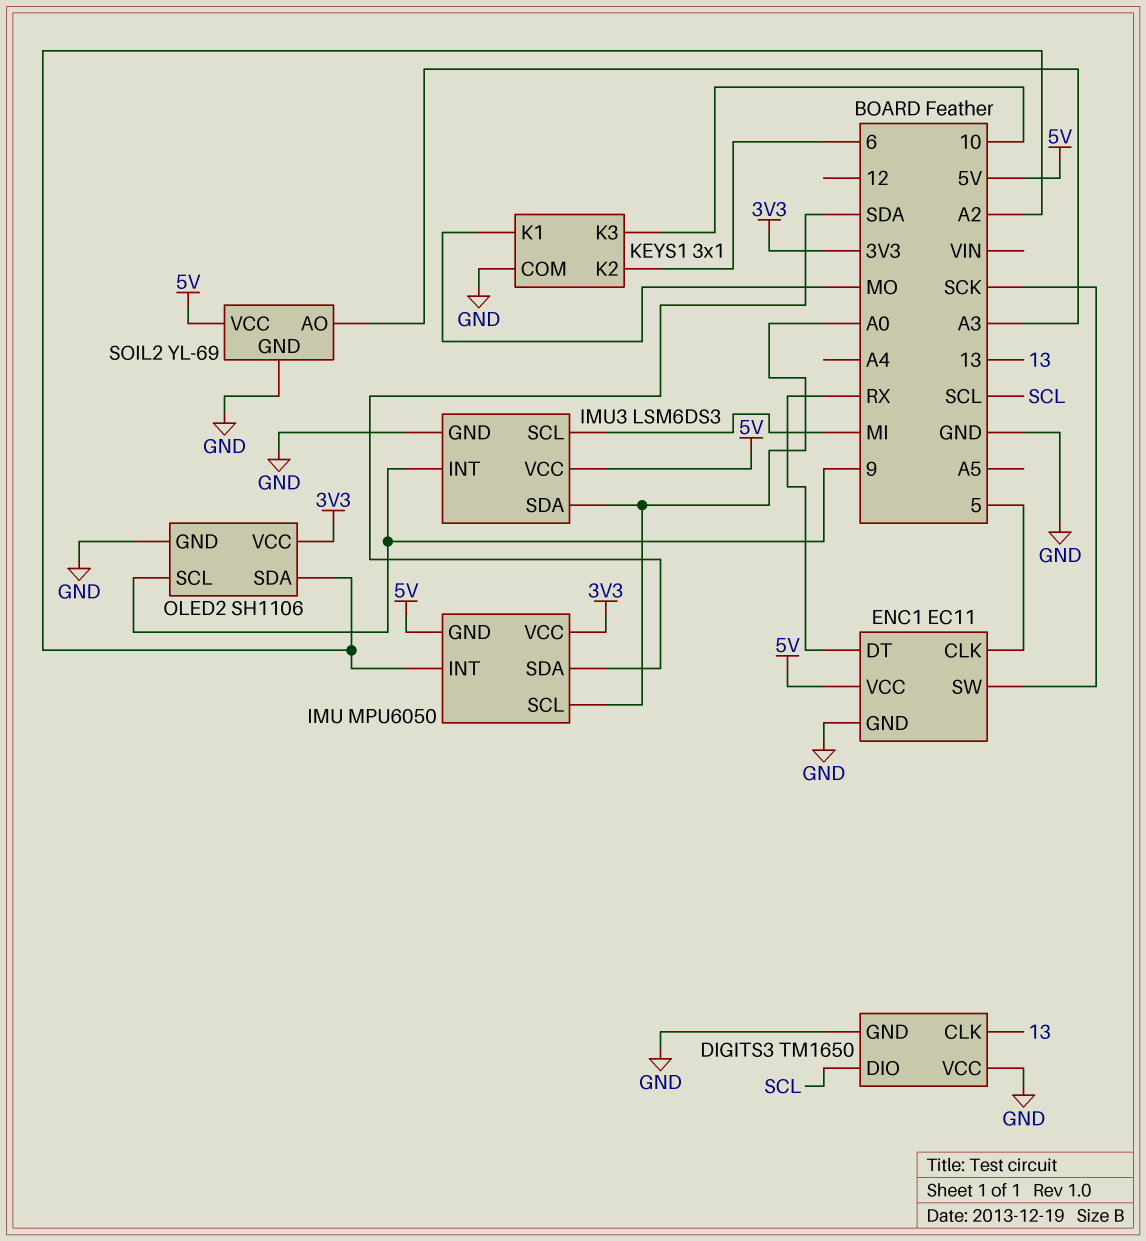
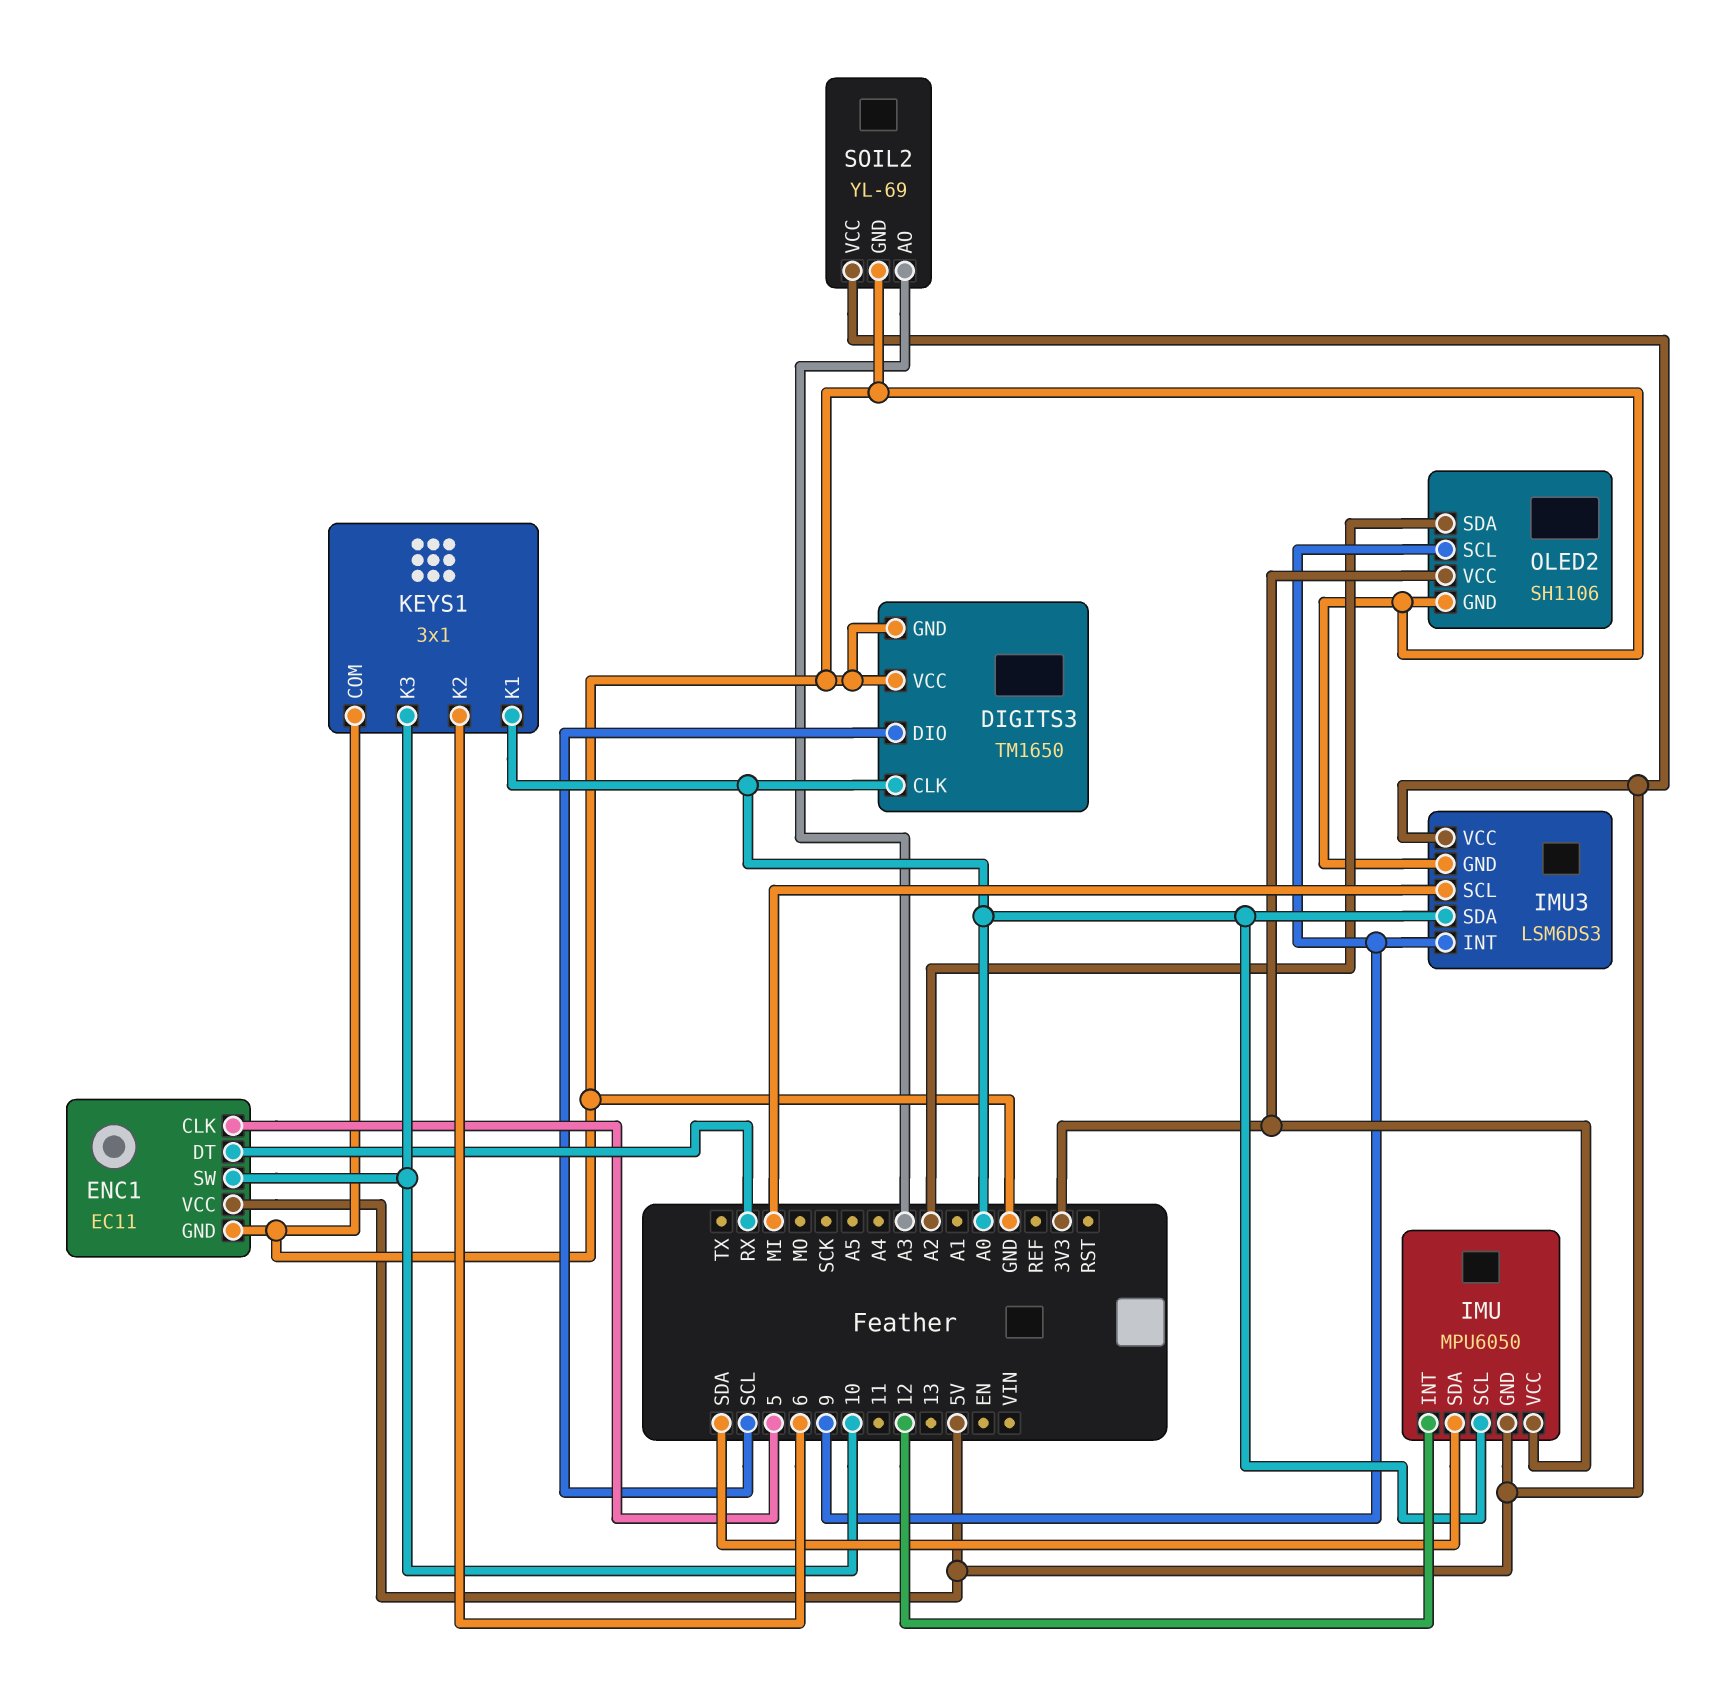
DIGITS3 pin CLK: 13 -> A0
ENC1 pin SW: SCK -> 10
IMU pin INT: A2 -> 12
KEYS1 pin K1: MO -> A0

